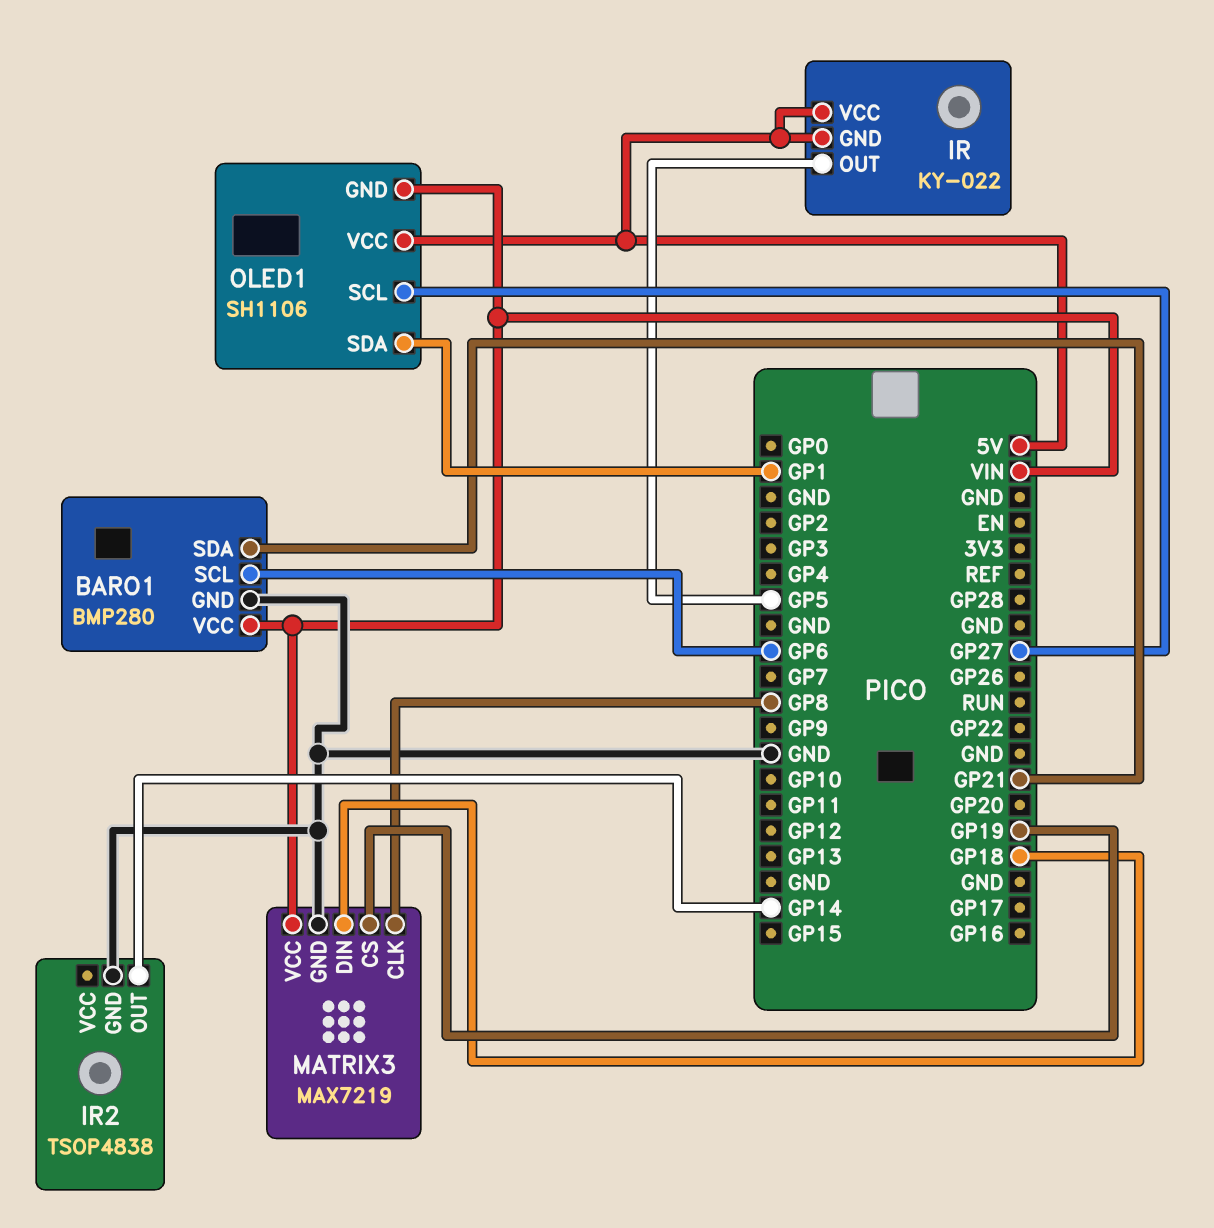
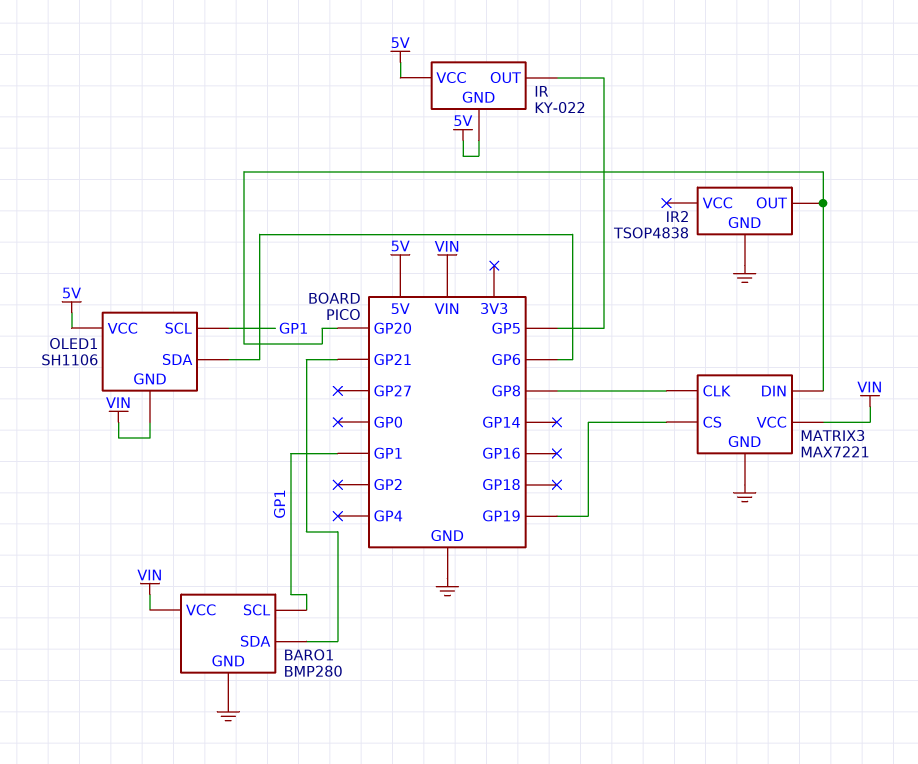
BARO1 pin SCL: GP6 -> GP1
IR2 pin OUT: GP14 -> GP20
MATRIX3: MAX7219 -> MAX7221
MATRIX3 pin DIN: GP18 -> GP20
OLED1 pin SCL: GP27 -> GP1
OLED1 pin SDA: GP1 -> GP6

